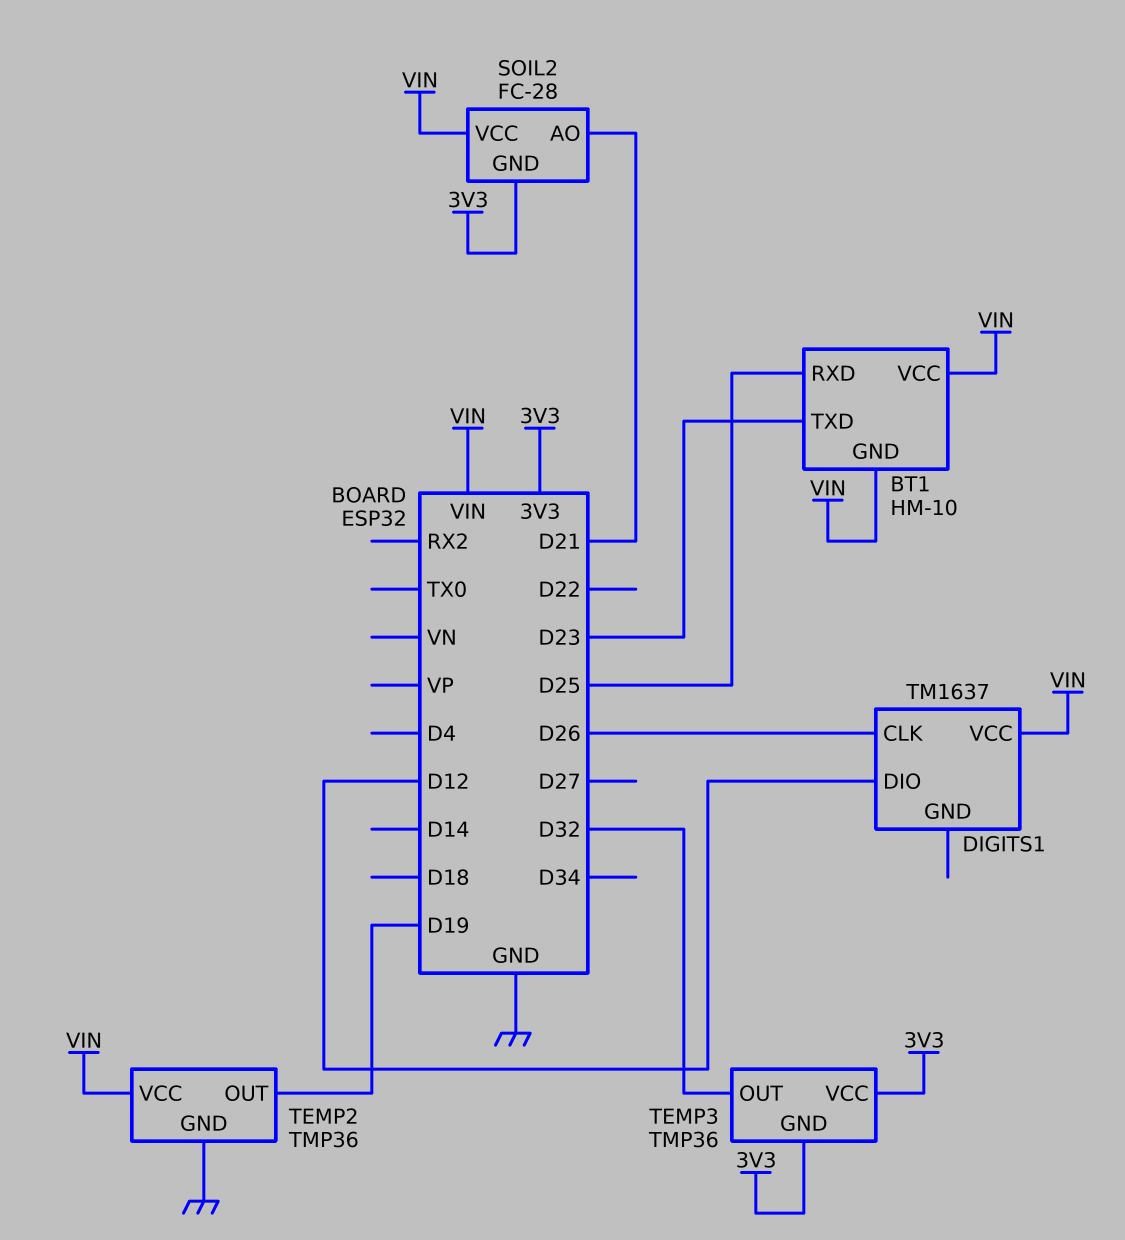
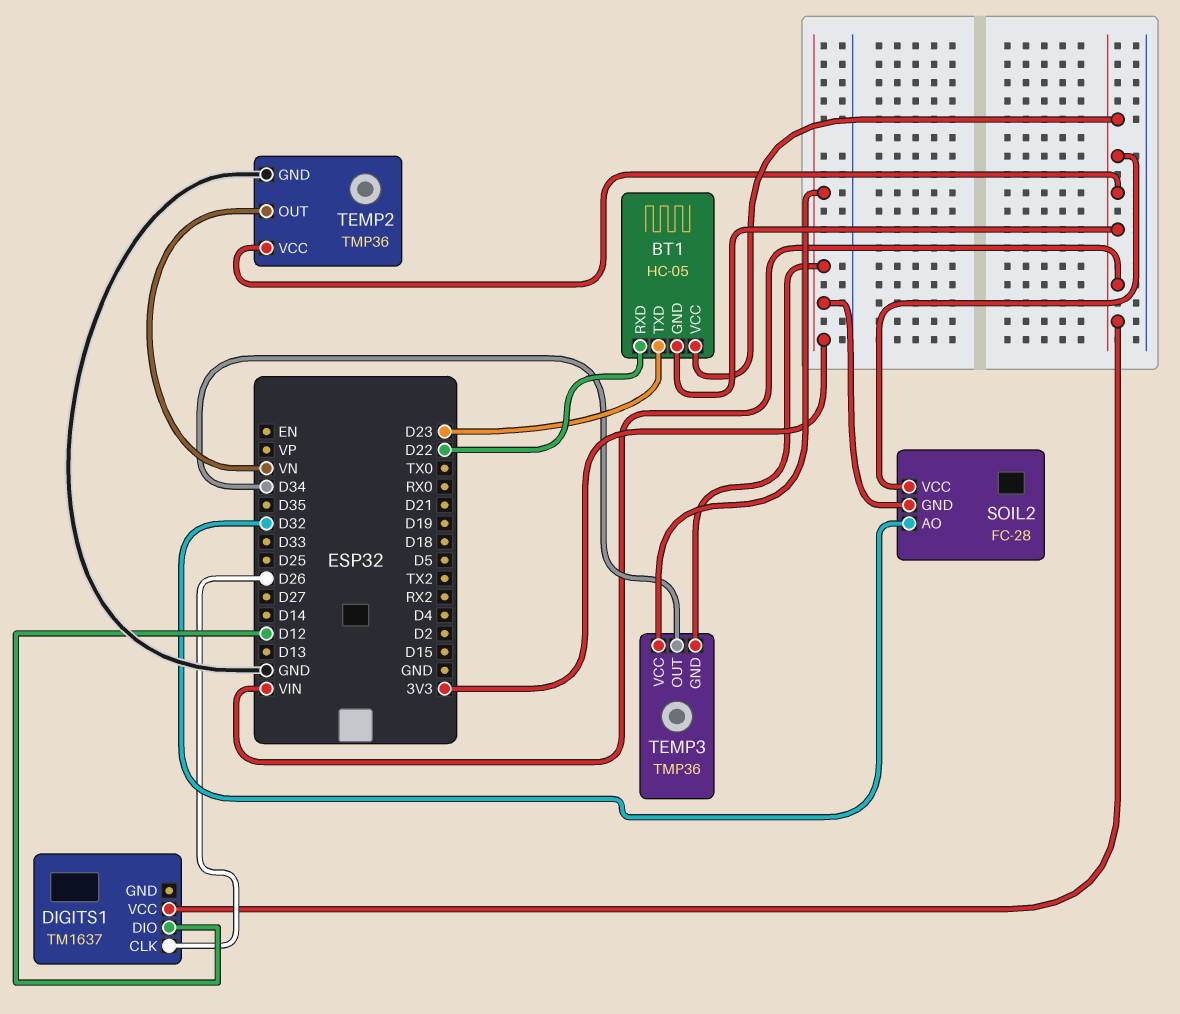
BT1: HM-10 -> HC-05
BT1 pin RXD: D25 -> D22
SOIL2 pin AO: D21 -> D32
TEMP2 pin OUT: D19 -> VN
TEMP3 pin OUT: D32 -> D34

